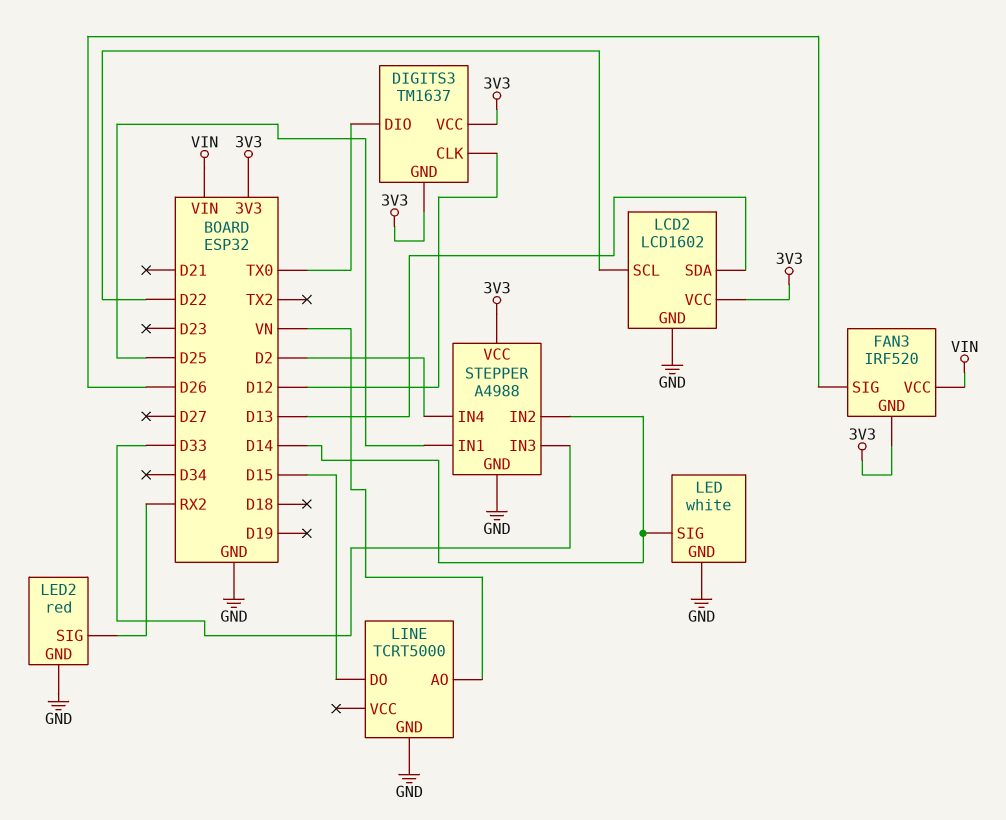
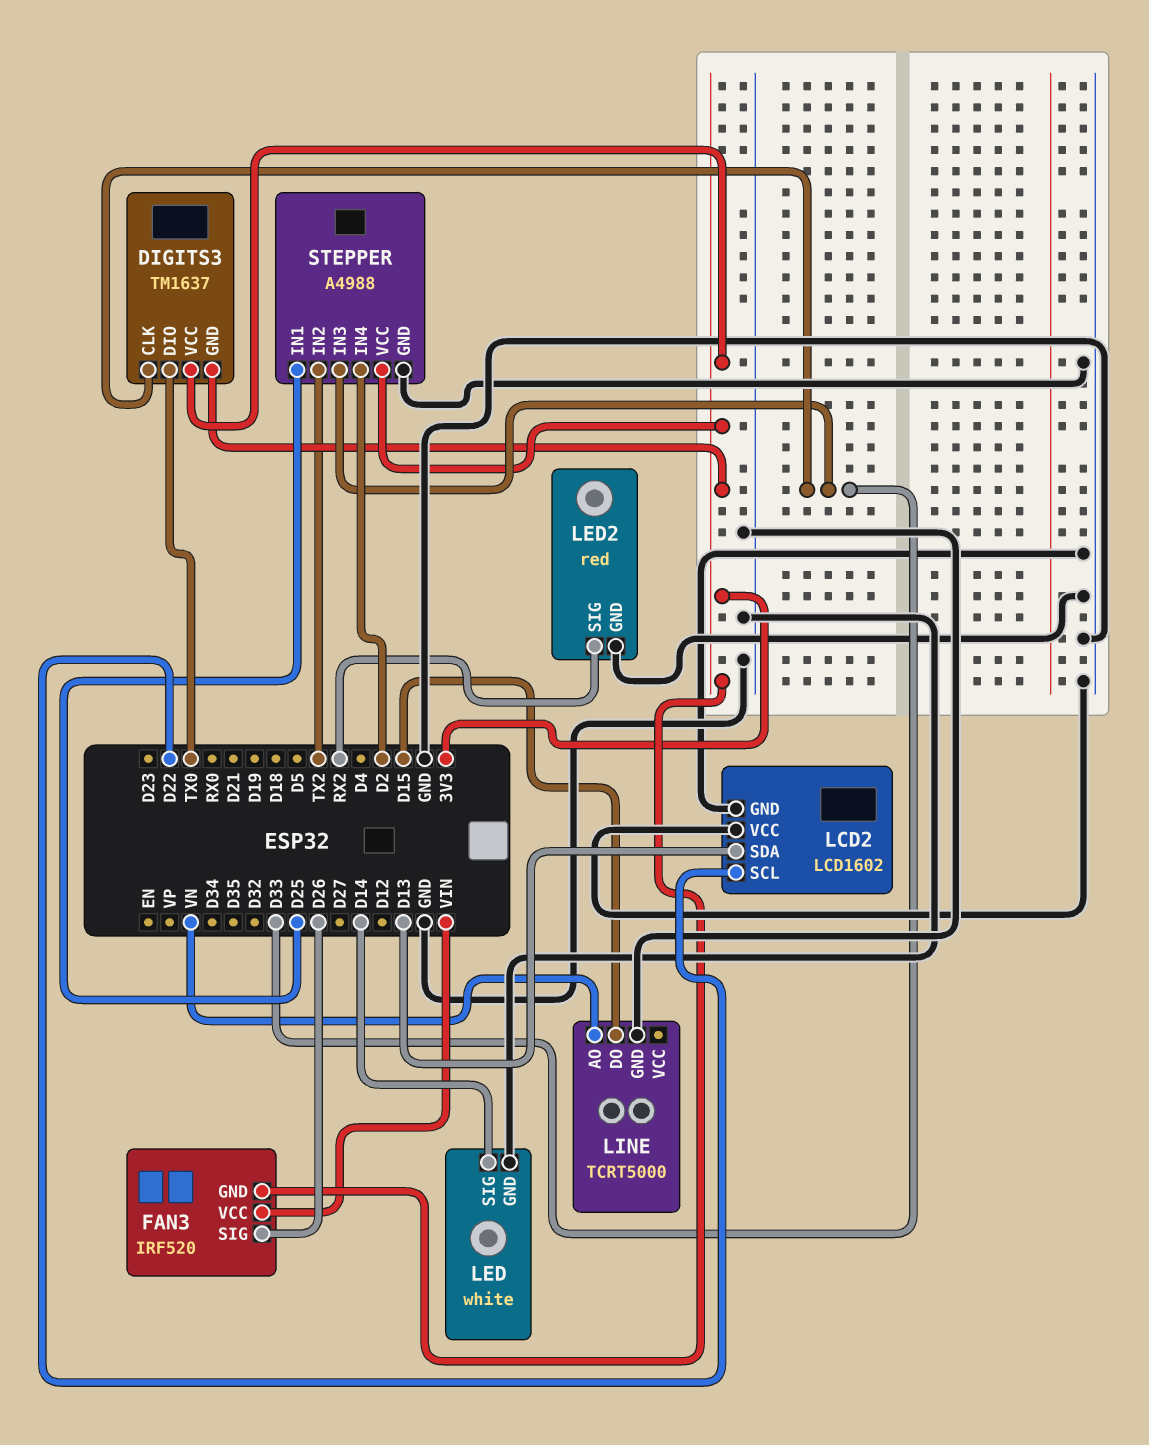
DIGITS3 pin CLK: D12 -> D33
LCD2 pin VCC: 3V3 -> GND
STEPPER pin IN2: D14 -> TX2

